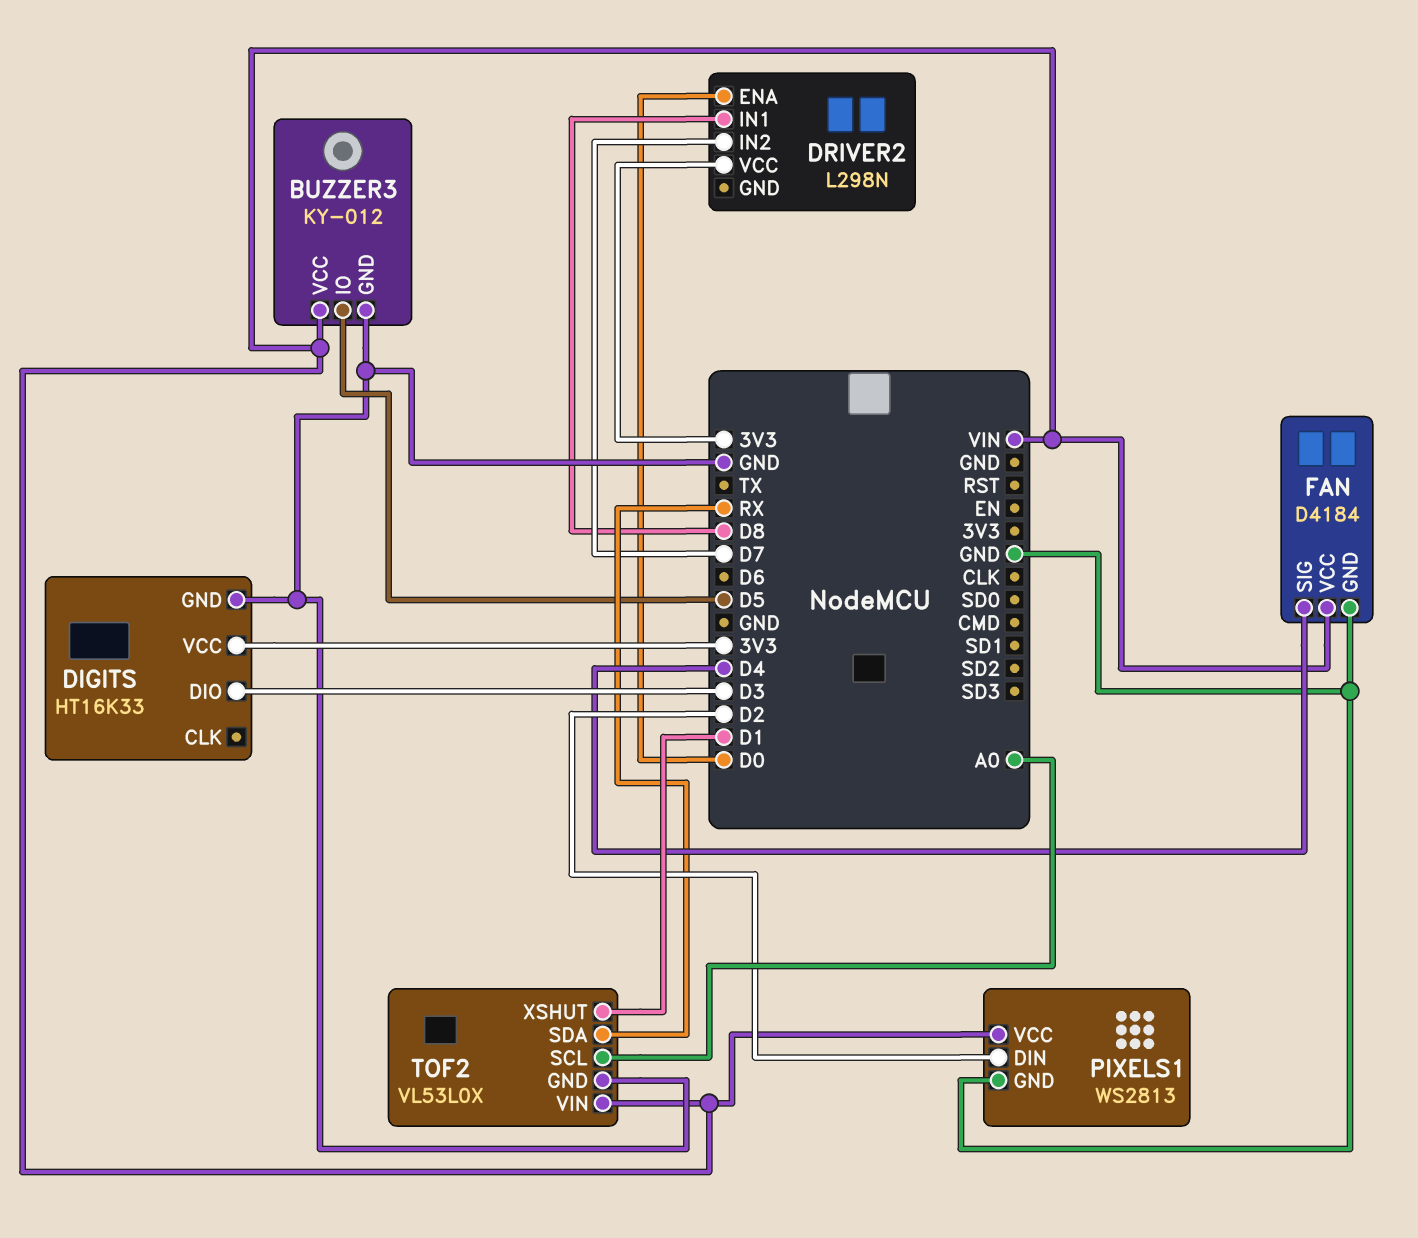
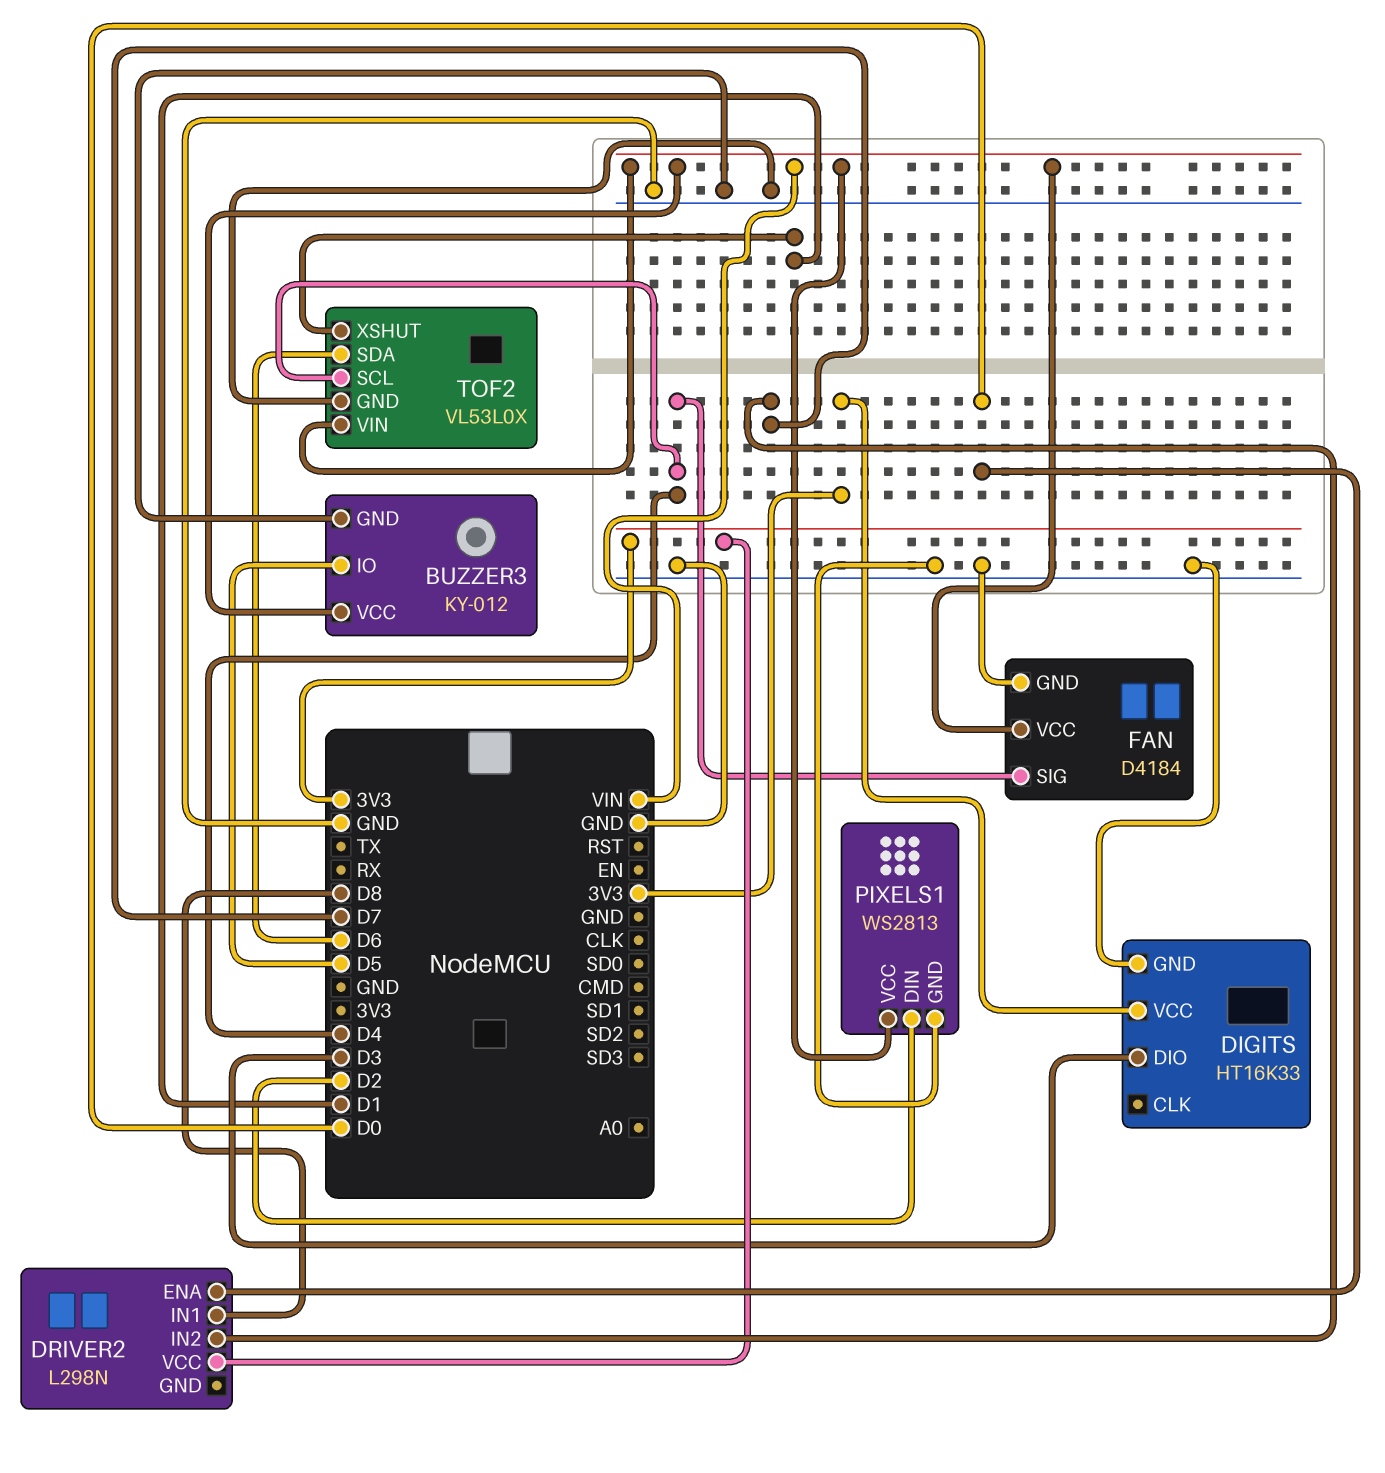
TOF2 pin SCL: A0 -> D4
TOF2 pin SDA: RX -> D6

